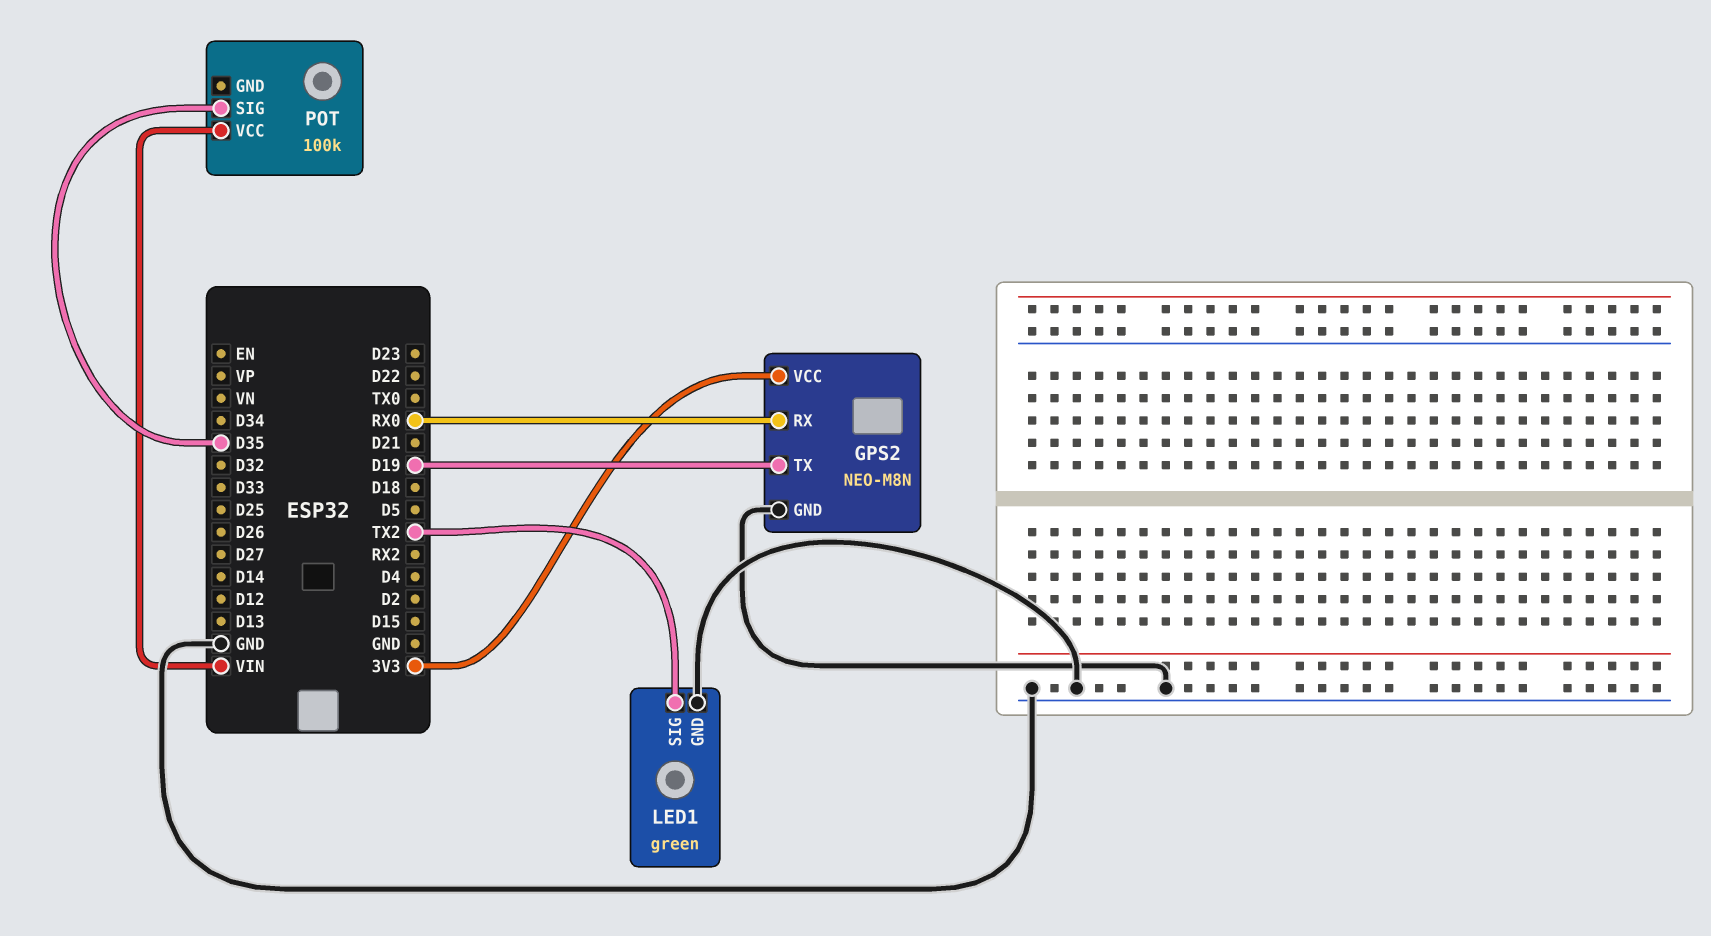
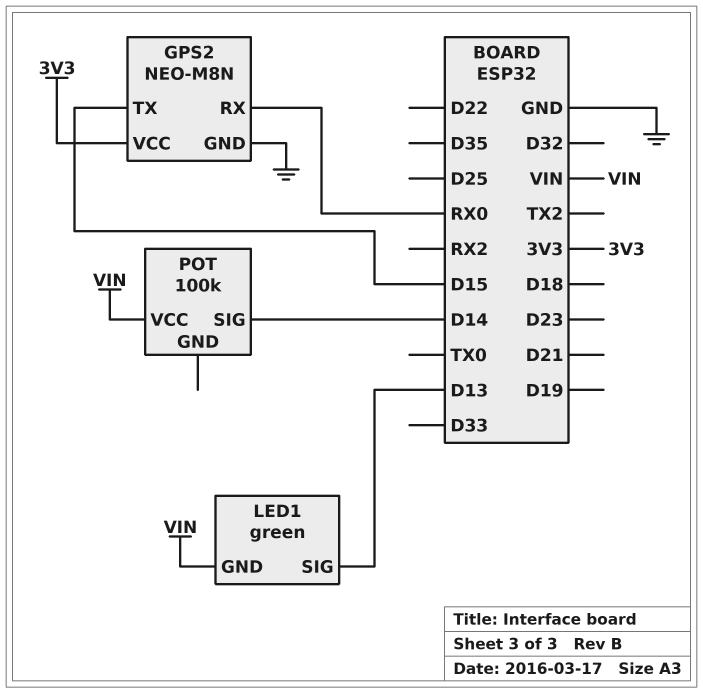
GPS2 pin TX: D19 -> D15
LED1 pin GND: GND -> VIN
LED1 pin SIG: TX2 -> D13
POT pin SIG: D35 -> D14

